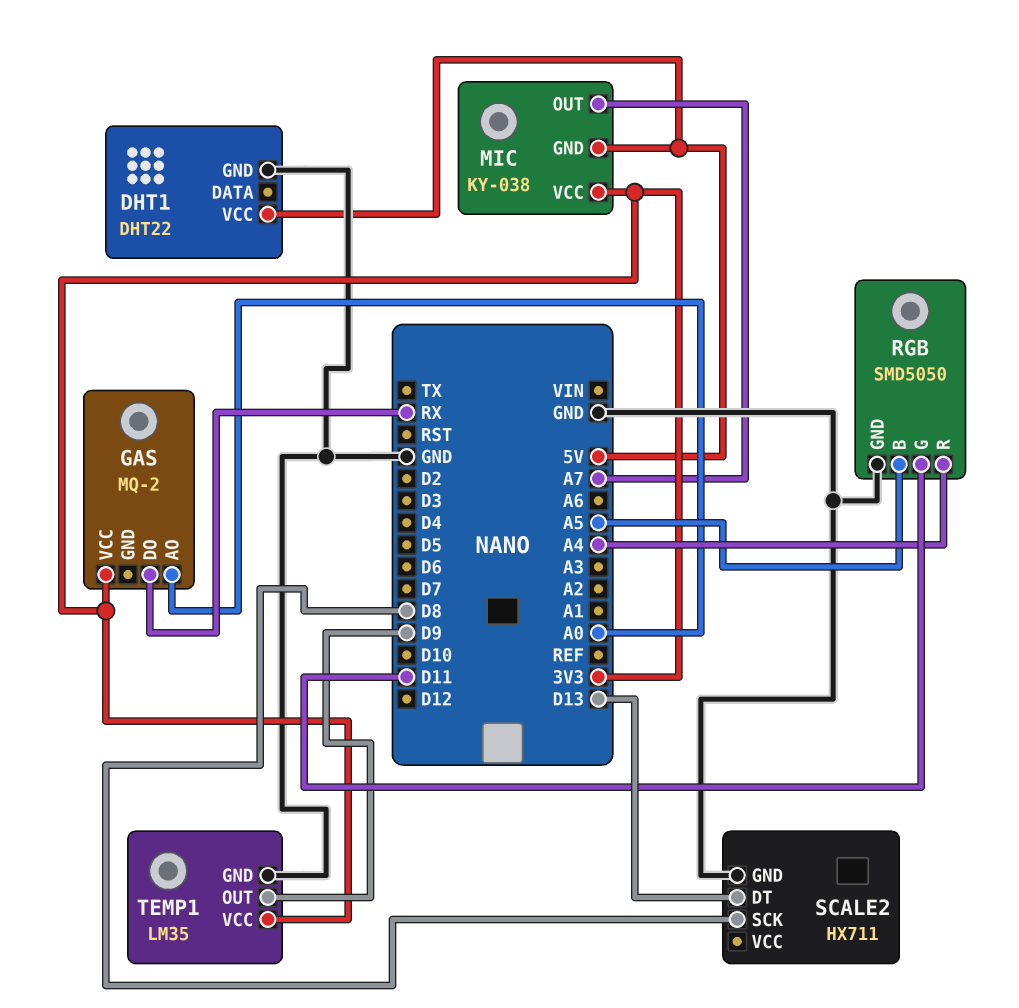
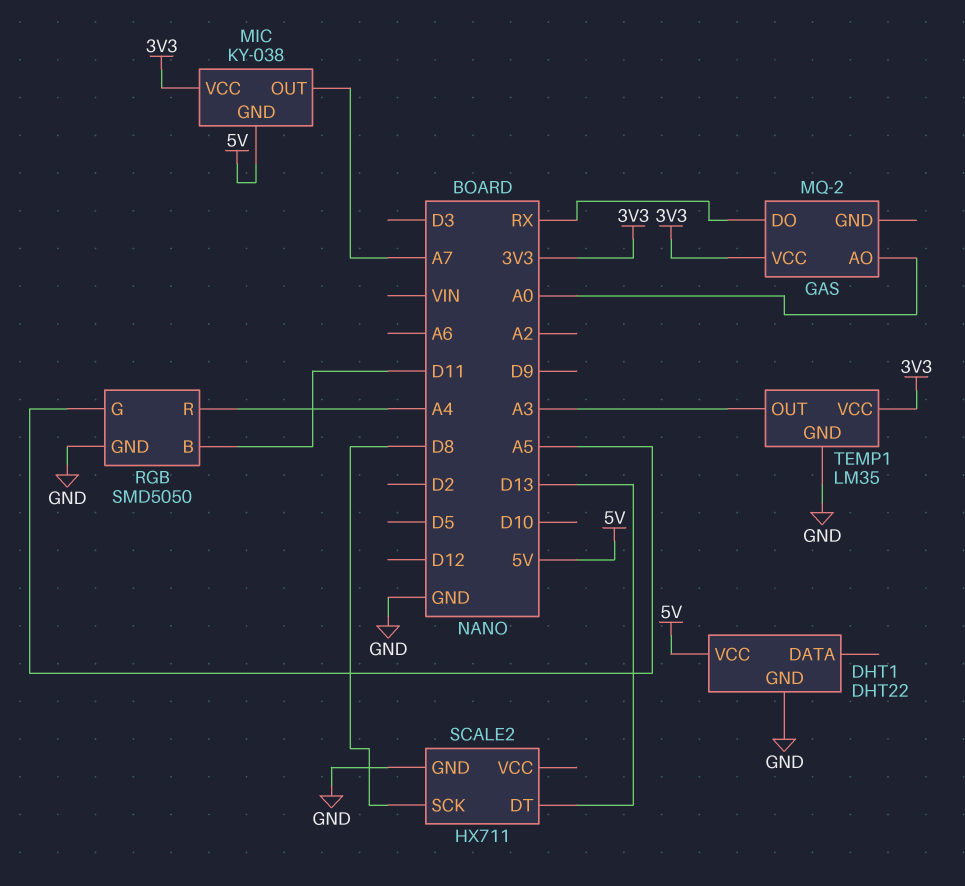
RGB pin B: A5 -> D11
RGB pin G: D11 -> A5
TEMP1 pin OUT: D9 -> A3

